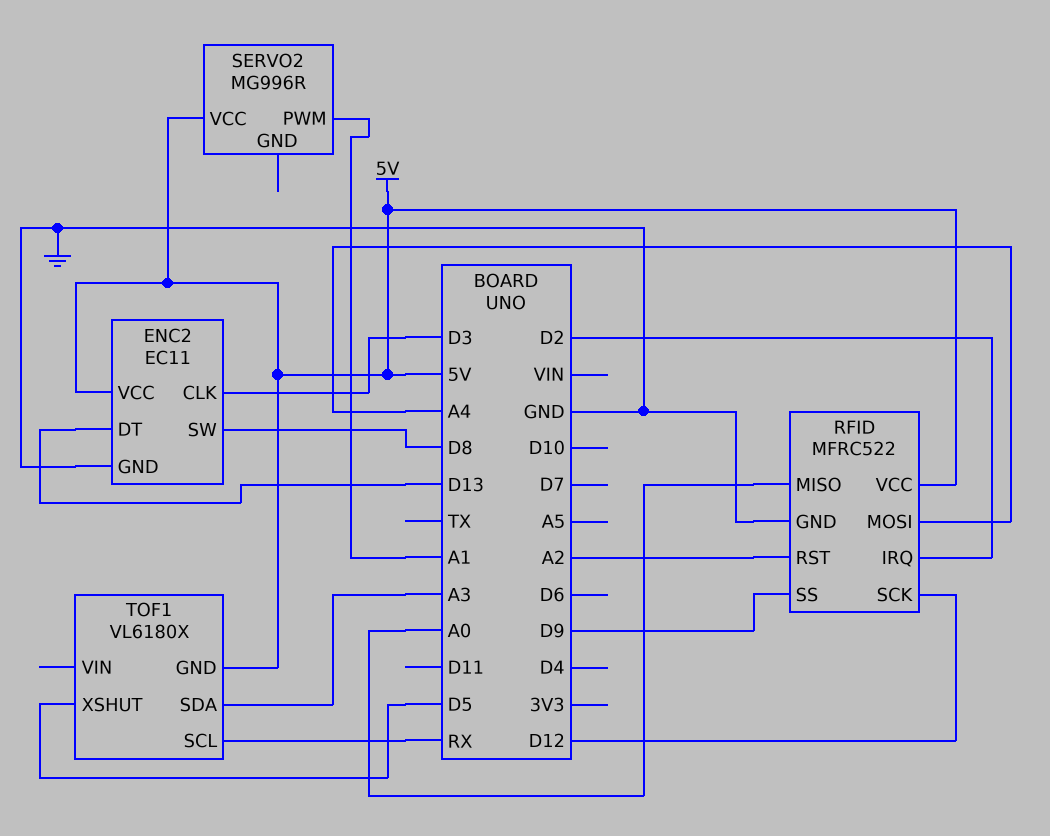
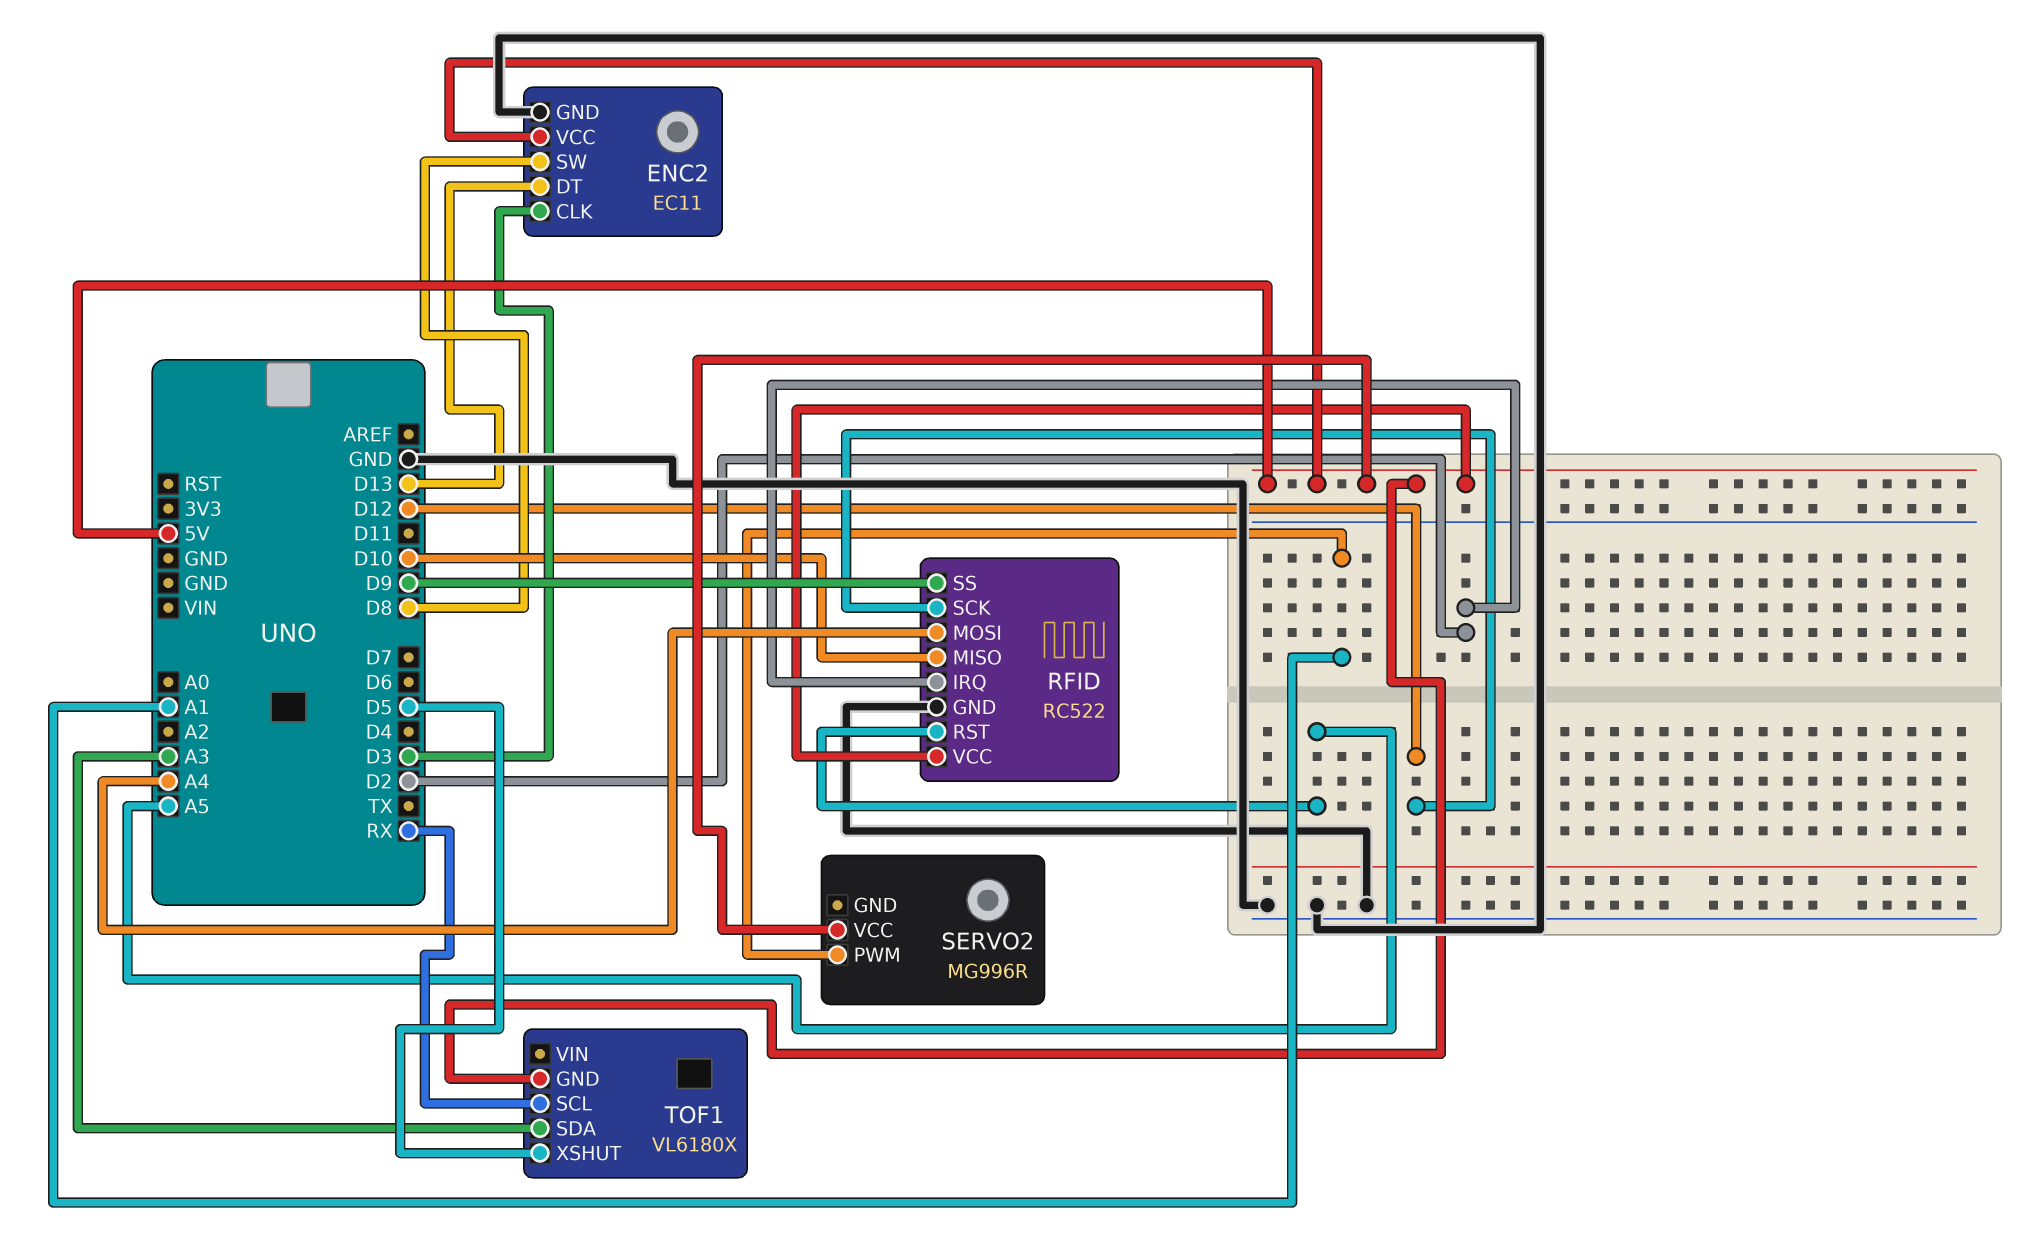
RFID: MFRC522 -> RC522
RFID pin MISO: A0 -> D10
RFID pin RST: A2 -> A5

